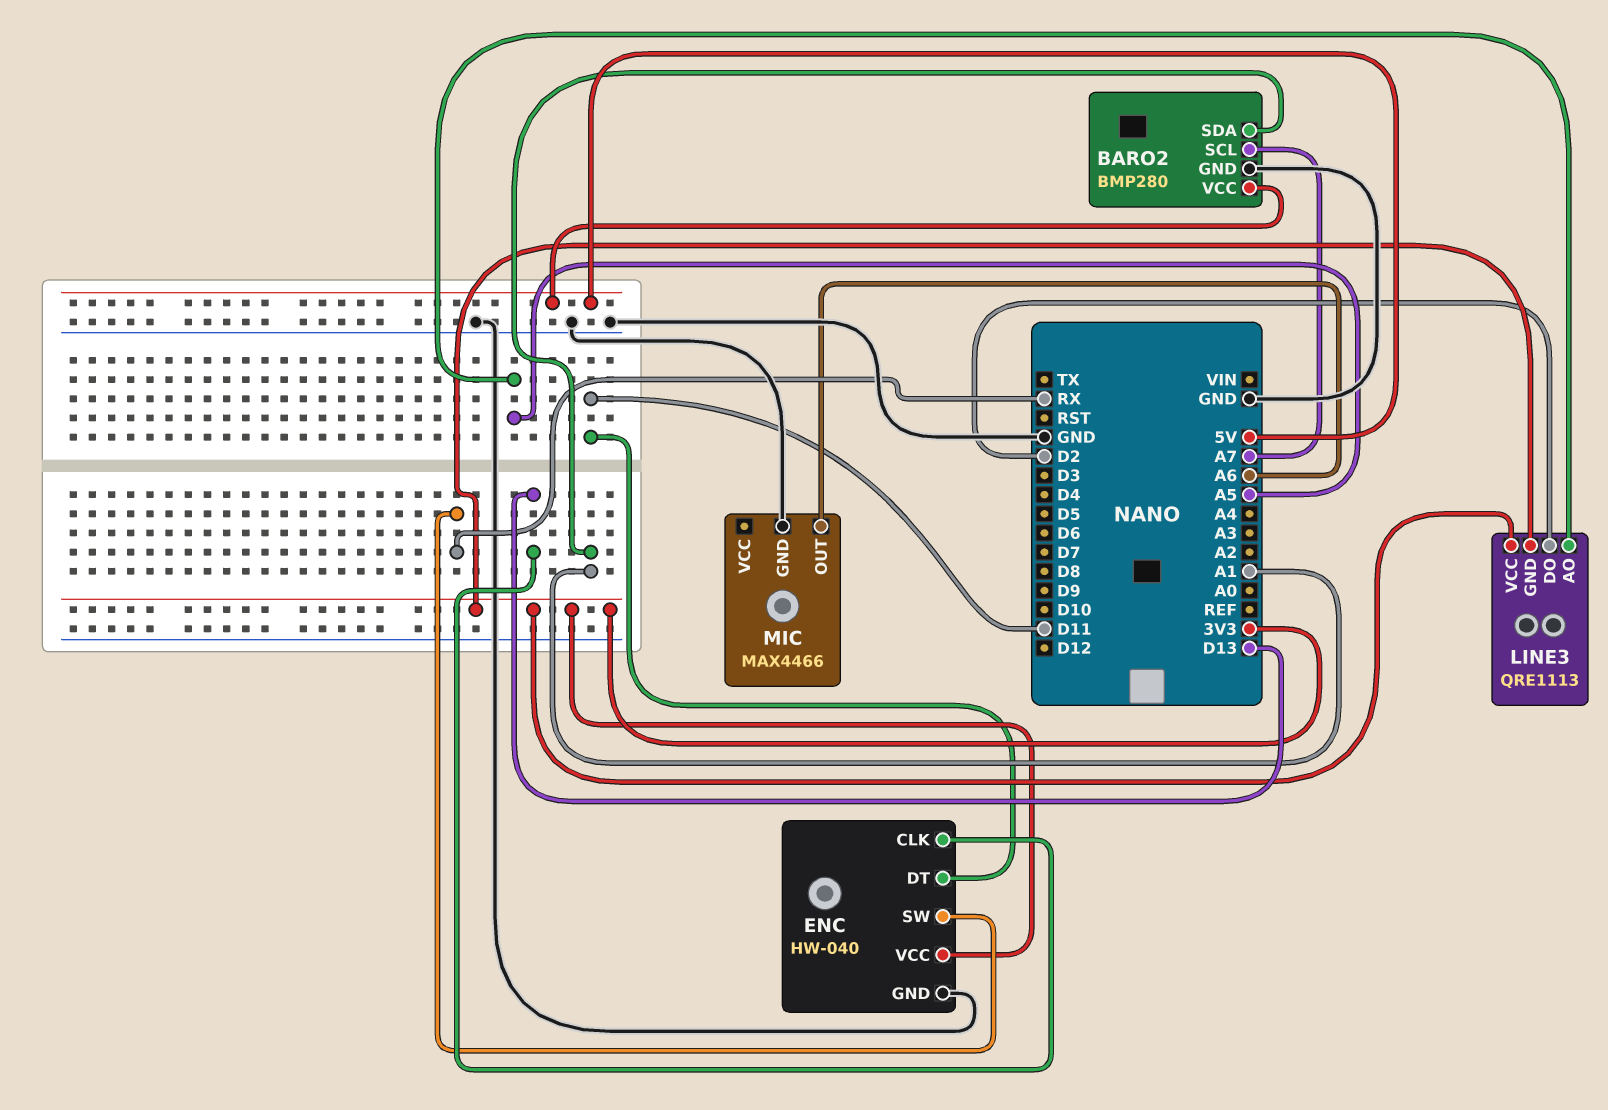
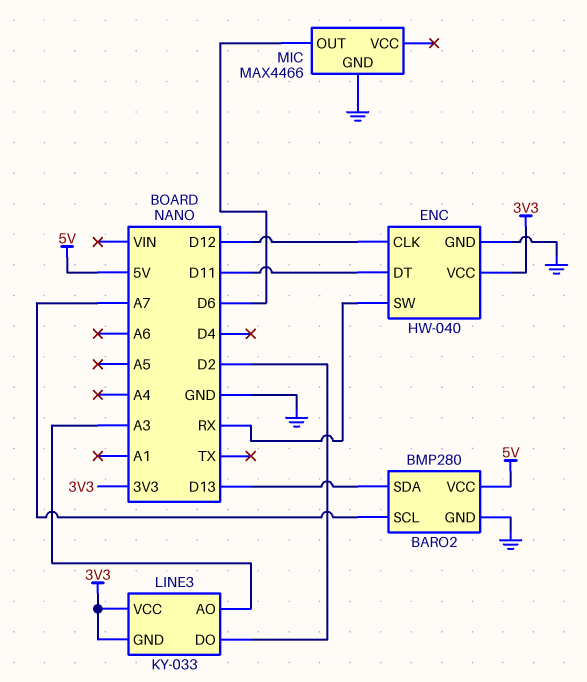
BARO2 pin SDA: A1 -> D13
ENC pin CLK: D13 -> D12
LINE3: QRE1113 -> KY-033
LINE3 pin AO: A5 -> A3
MIC pin OUT: A6 -> D6

